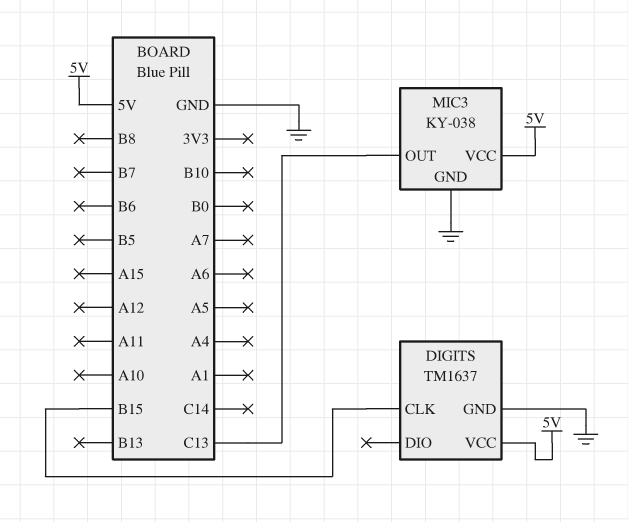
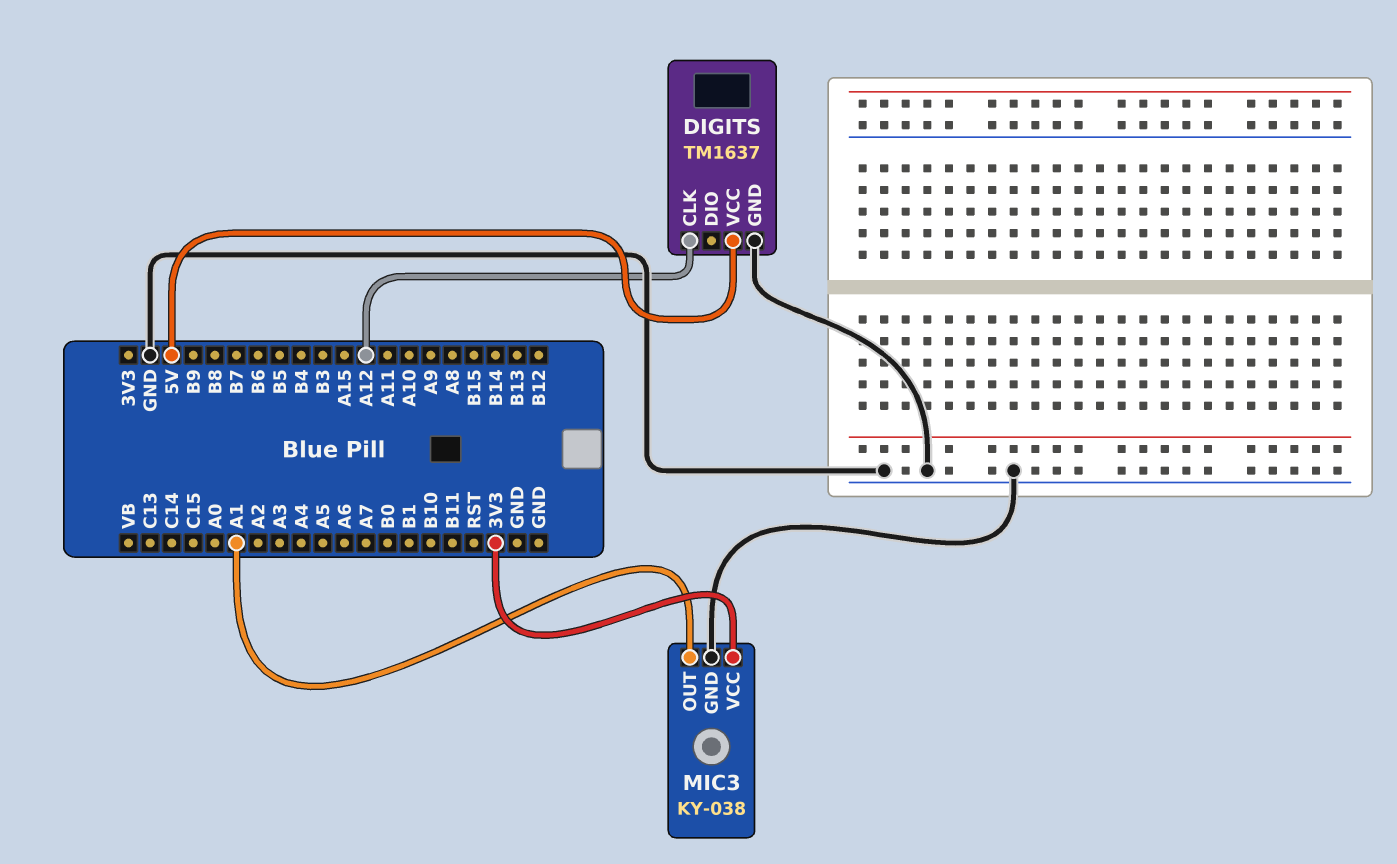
DIGITS pin CLK: B15 -> A12
MIC3 pin OUT: C13 -> A1
MIC3 pin VCC: 5V -> 3V3

